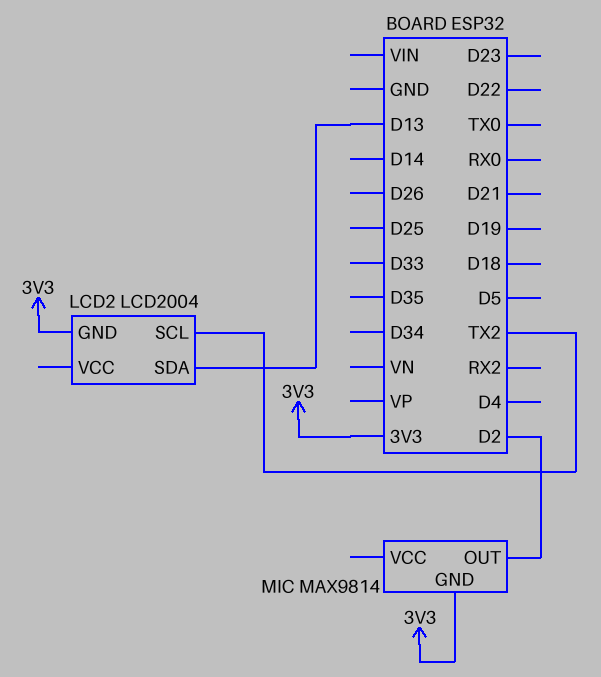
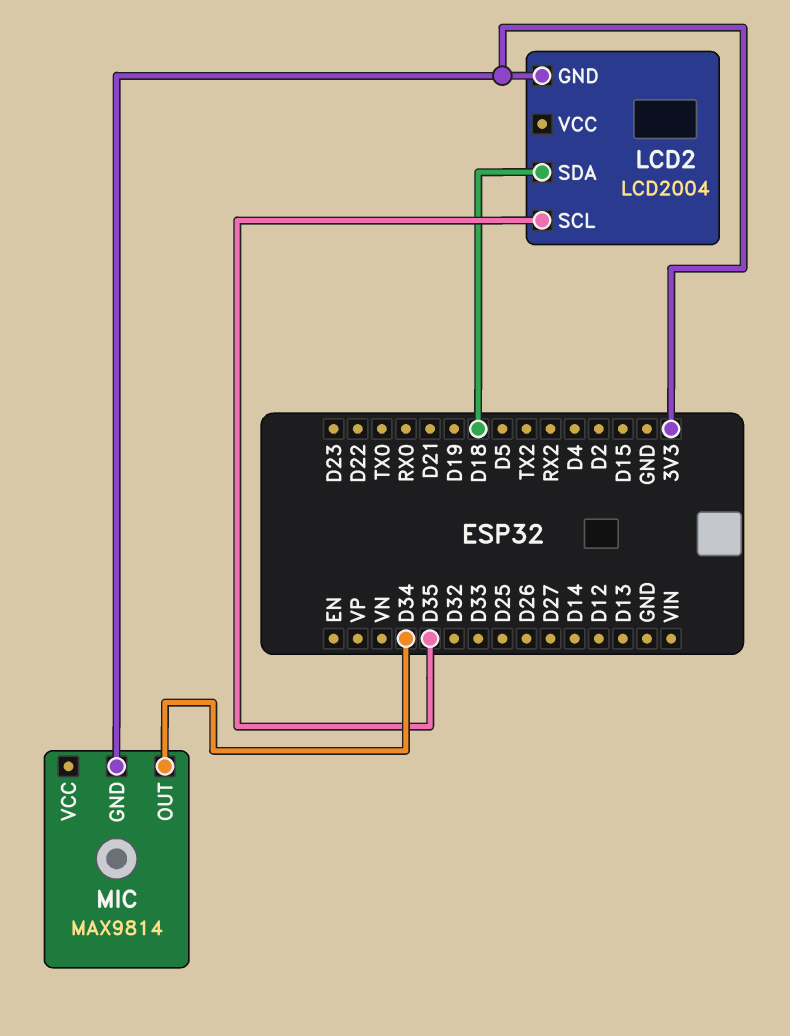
LCD2 pin SCL: TX2 -> D35
LCD2 pin SDA: D13 -> D18
MIC pin OUT: D2 -> D34

